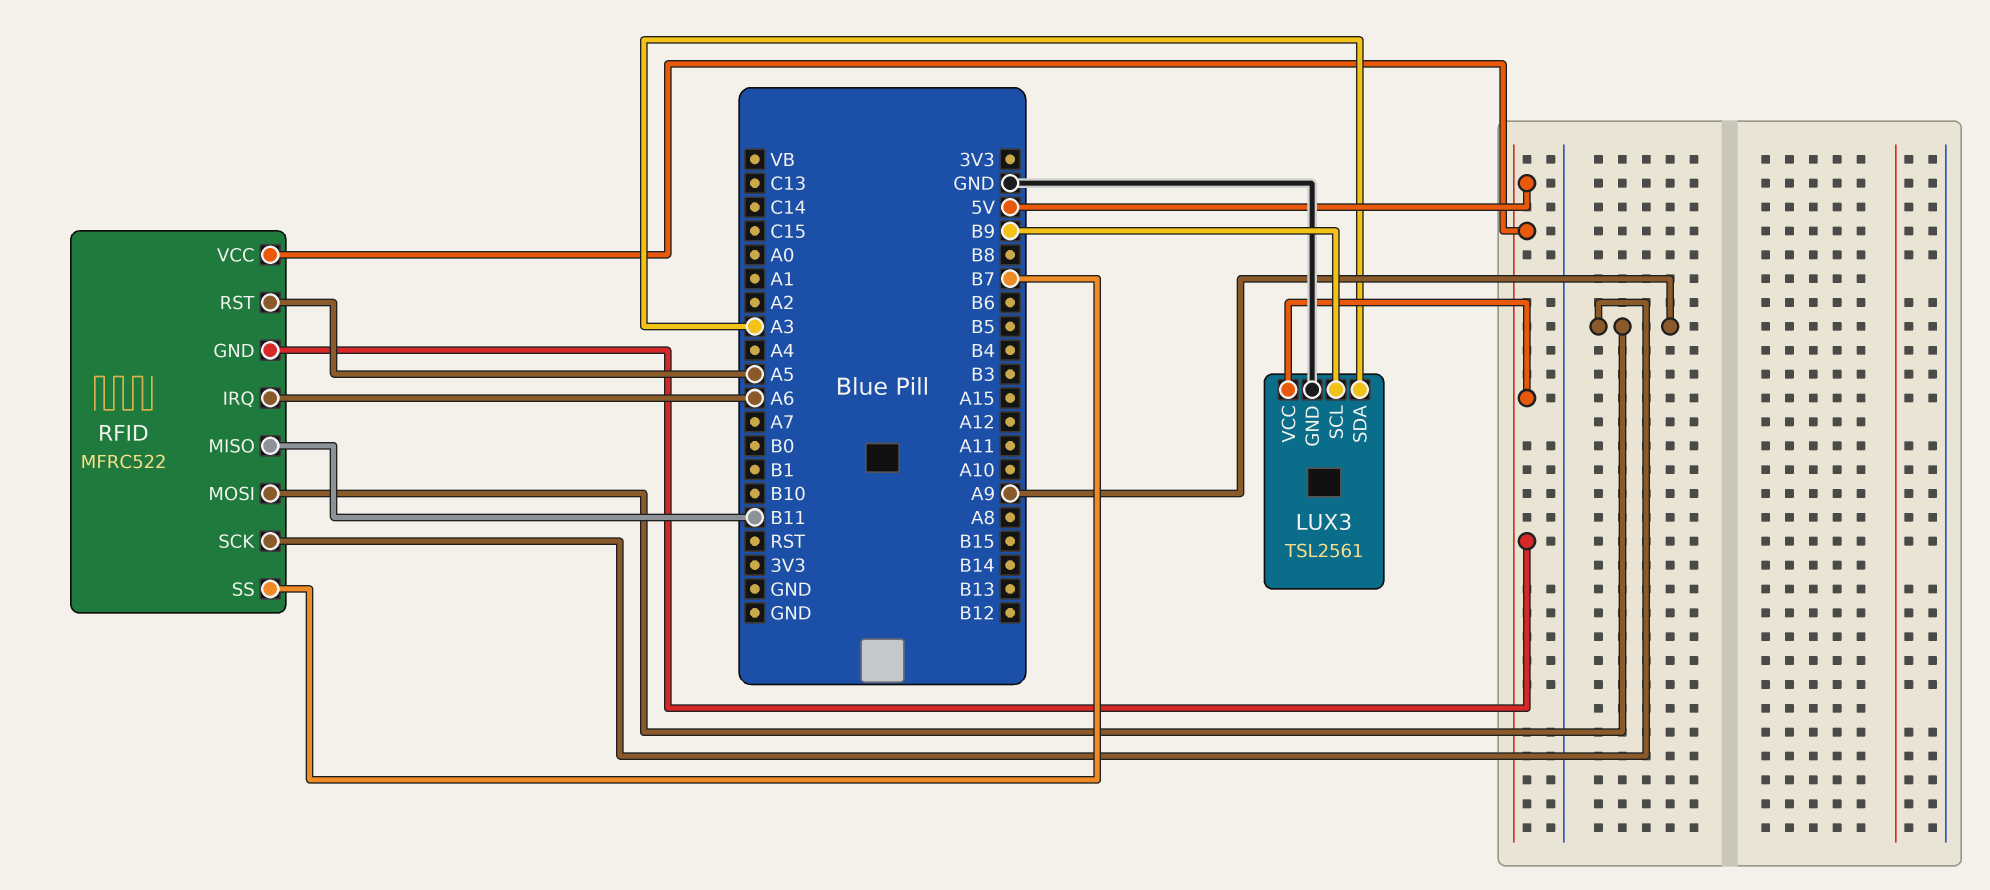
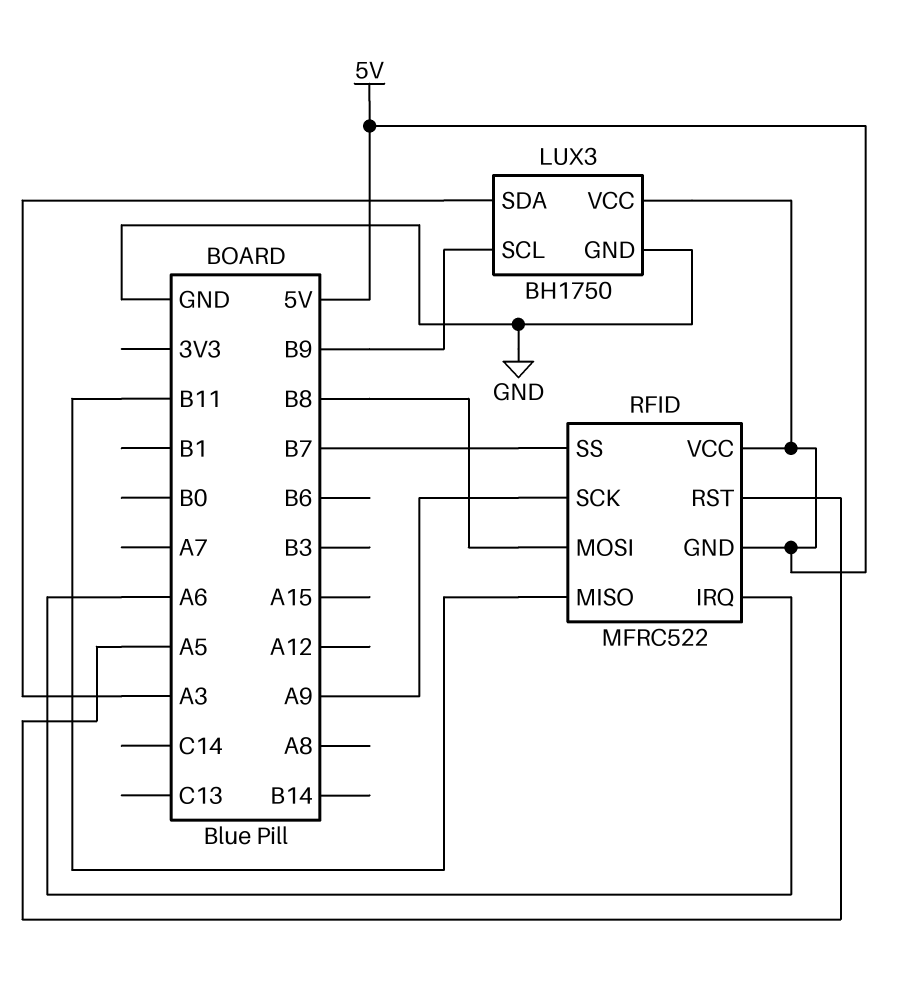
LUX3: TSL2561 -> BH1750
RFID pin MOSI: A9 -> B8

